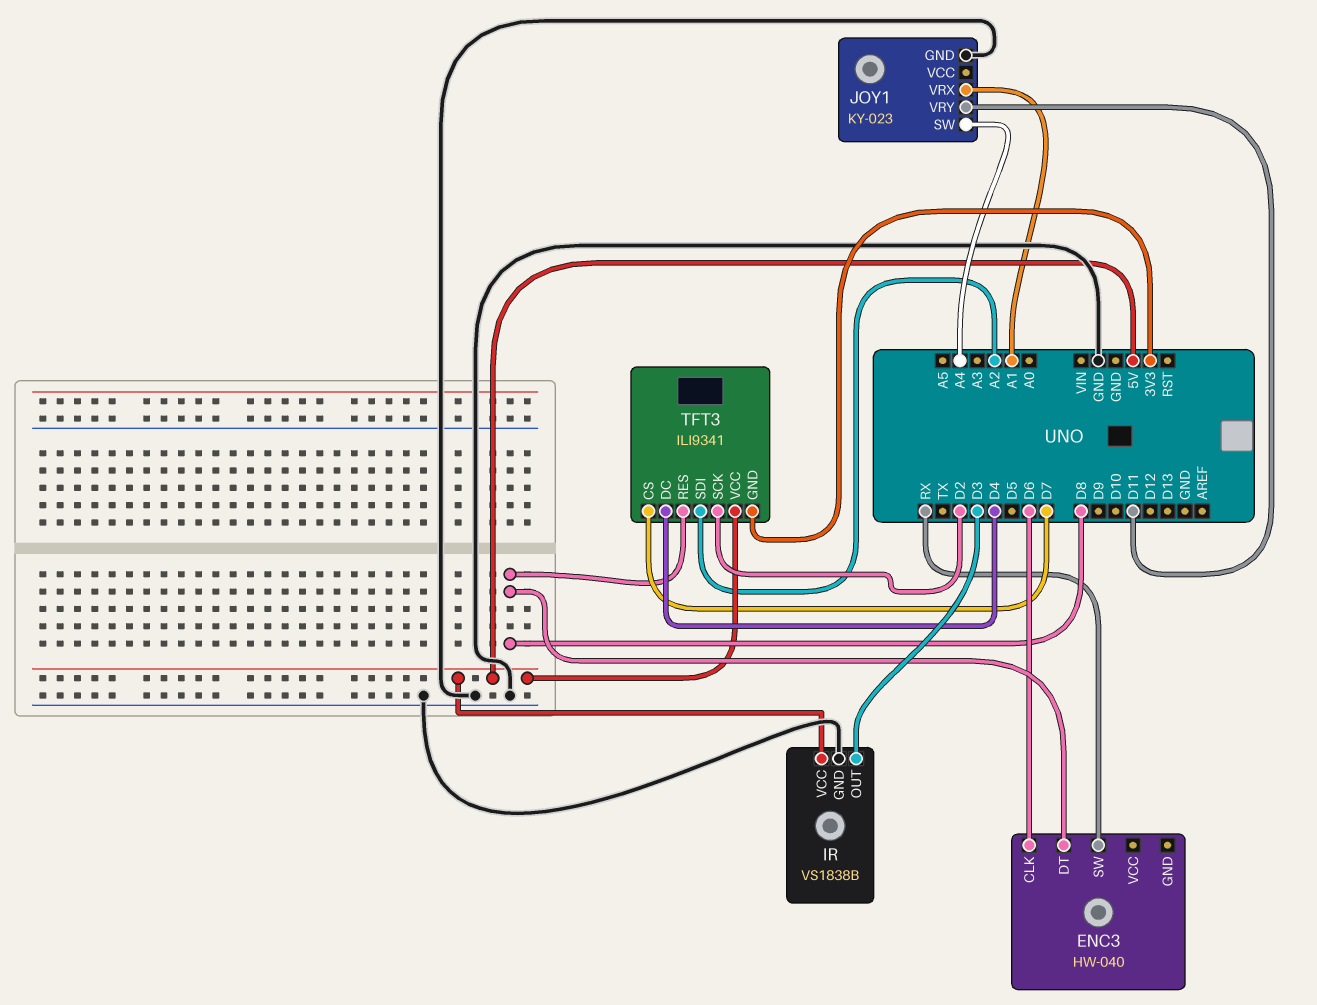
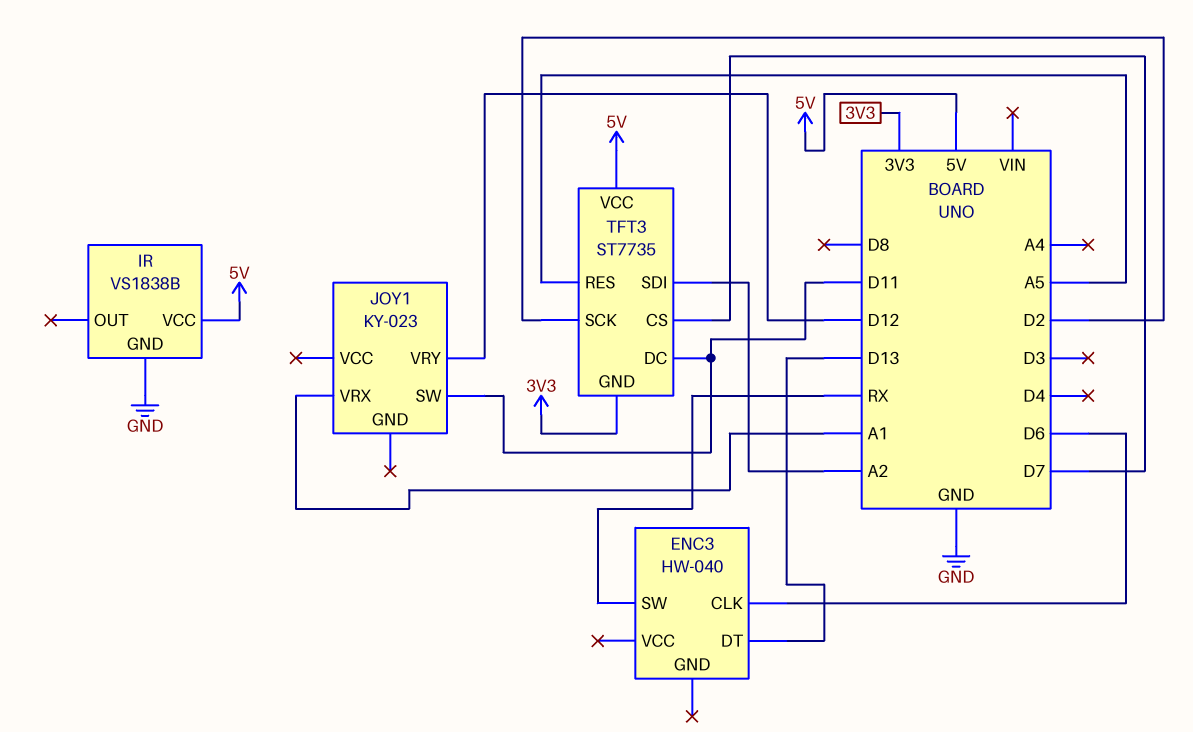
ENC3 pin DT: D8 -> D13
IR pin OUT: D3 -> none
JOY1 pin GND: GND -> none
JOY1 pin SW: A4 -> D11
JOY1 pin VRY: D11 -> D12
TFT3: ILI9341 -> ST7735
TFT3 pin DC: D4 -> D11
TFT3 pin RES: D8 -> A5

